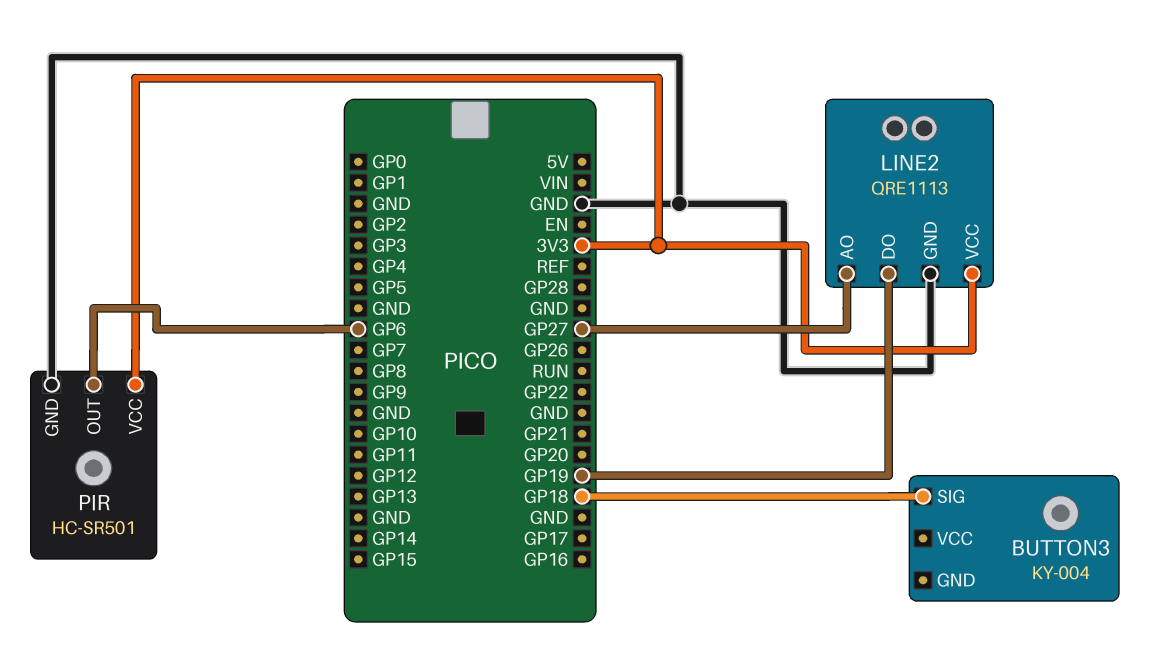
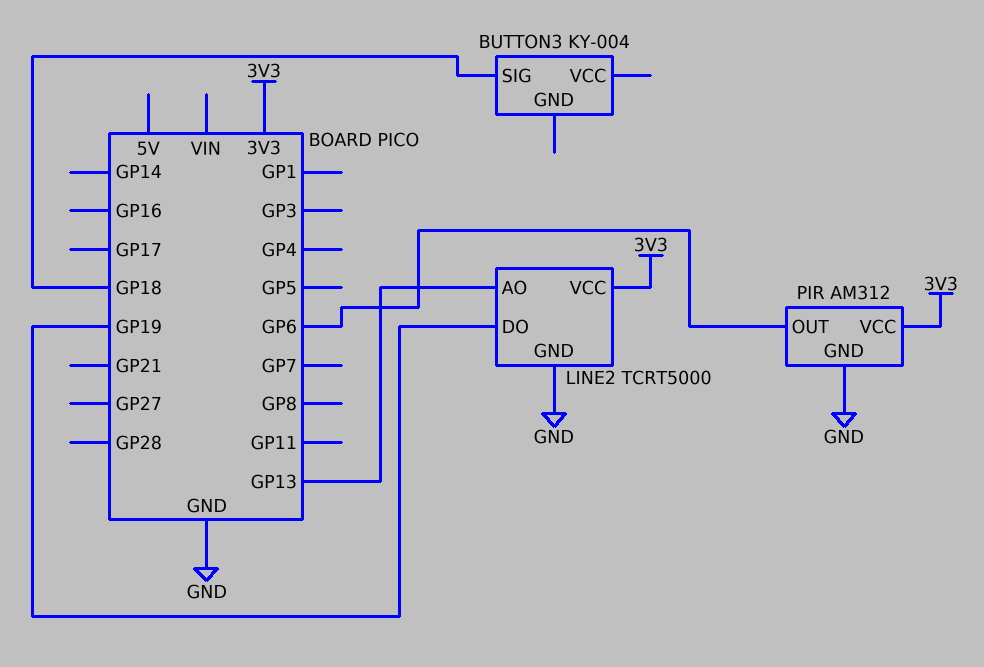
LINE2: QRE1113 -> TCRT5000
LINE2 pin AO: GP27 -> GP13
PIR: HC-SR501 -> AM312

